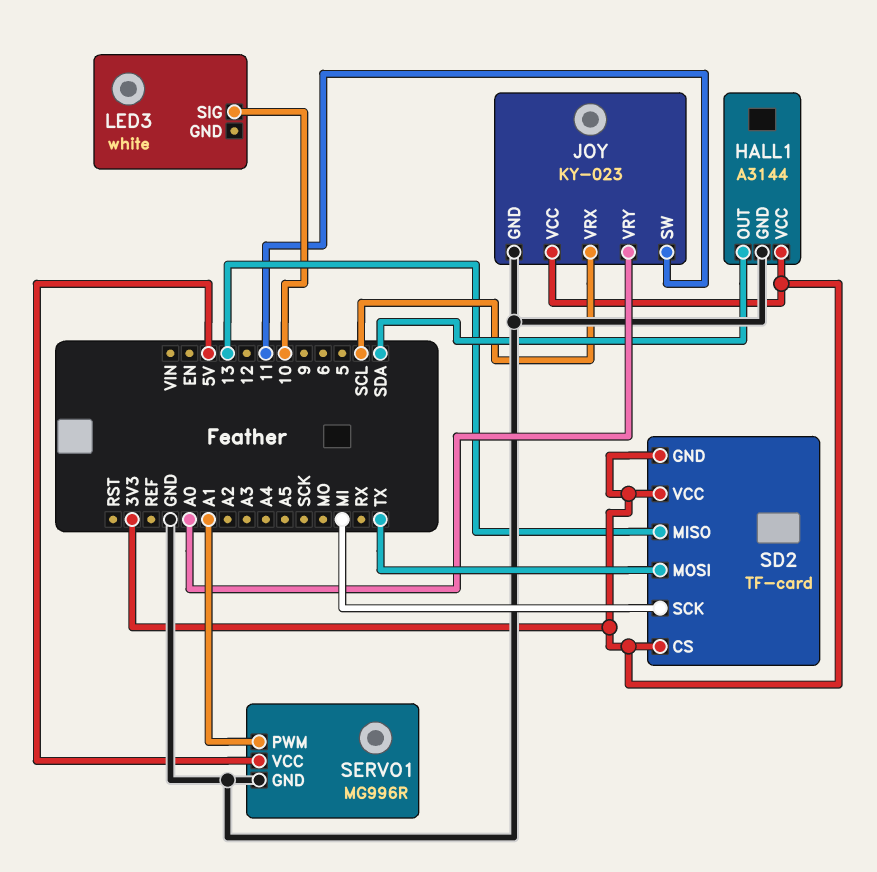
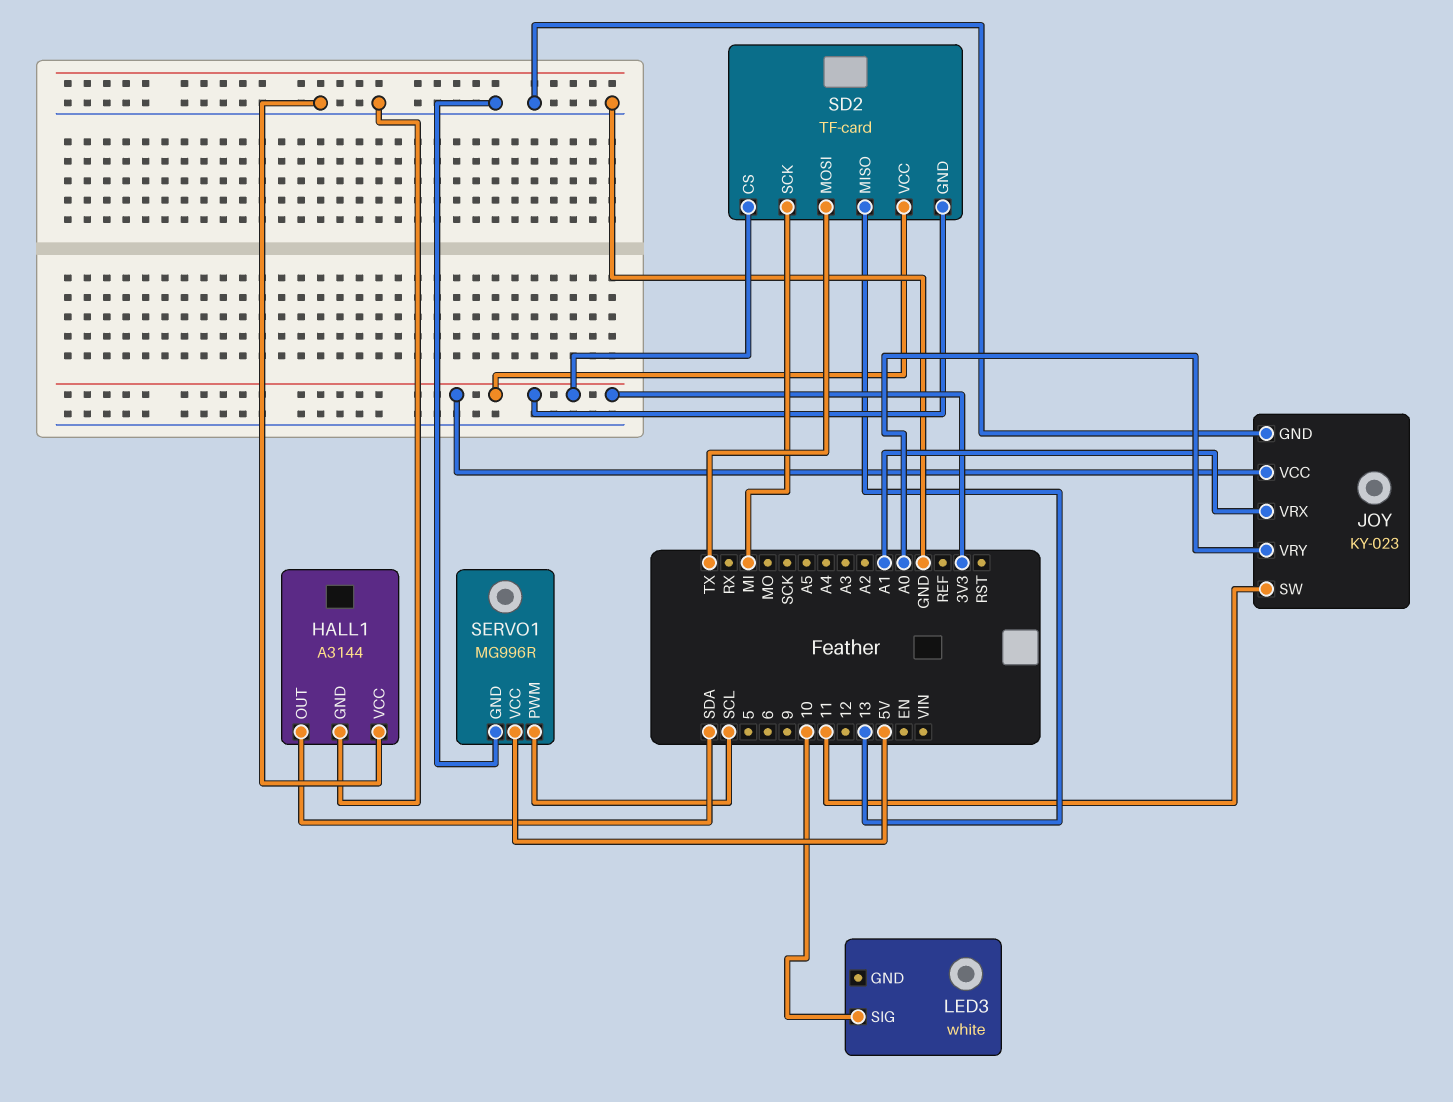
HALL1 pin VCC: 3V3 -> GND
JOY pin VRX: SCL -> A1
SERVO1 pin PWM: A1 -> SCL

